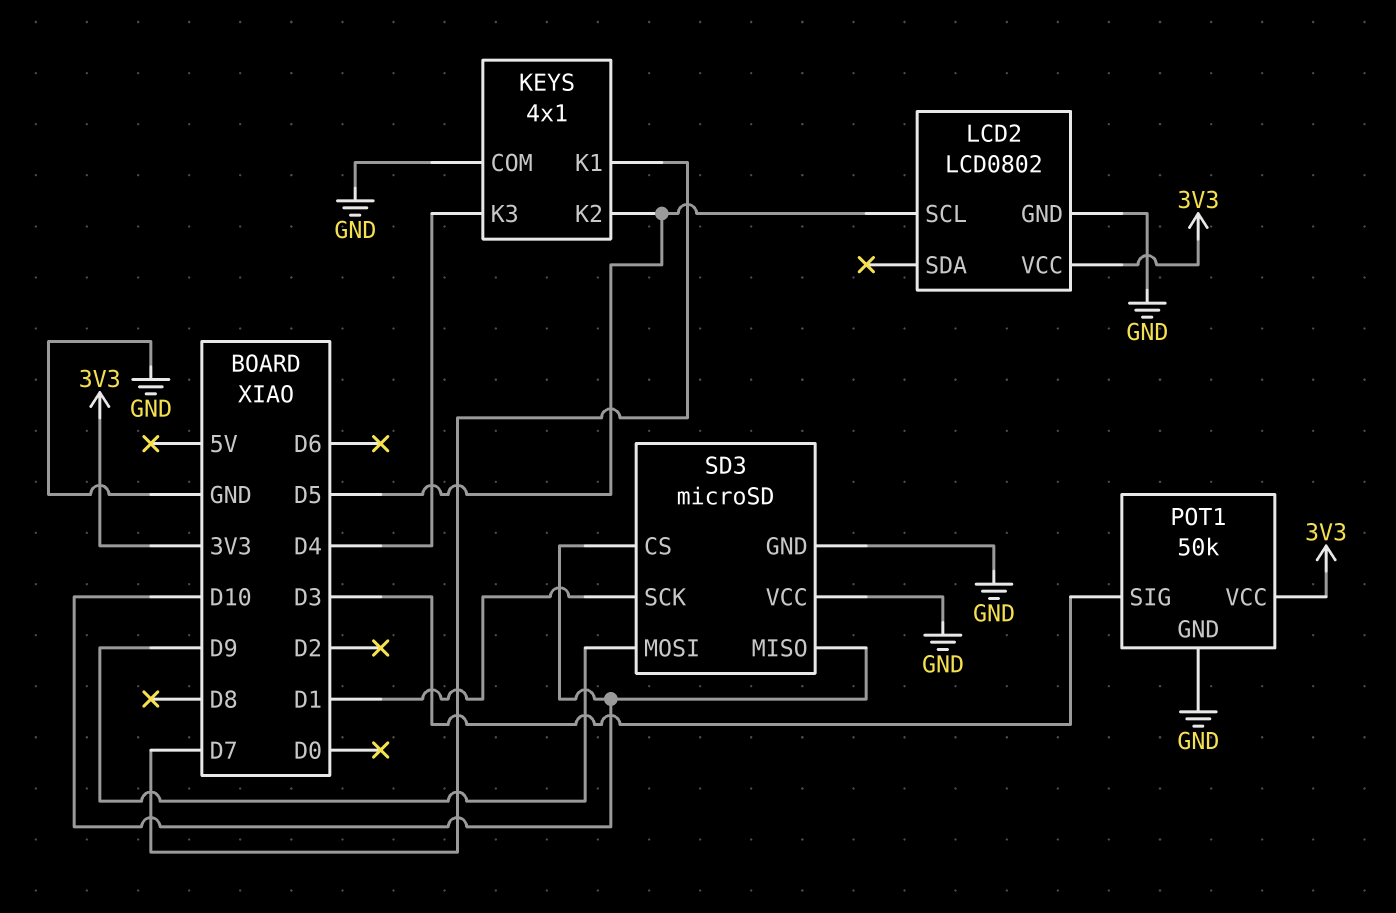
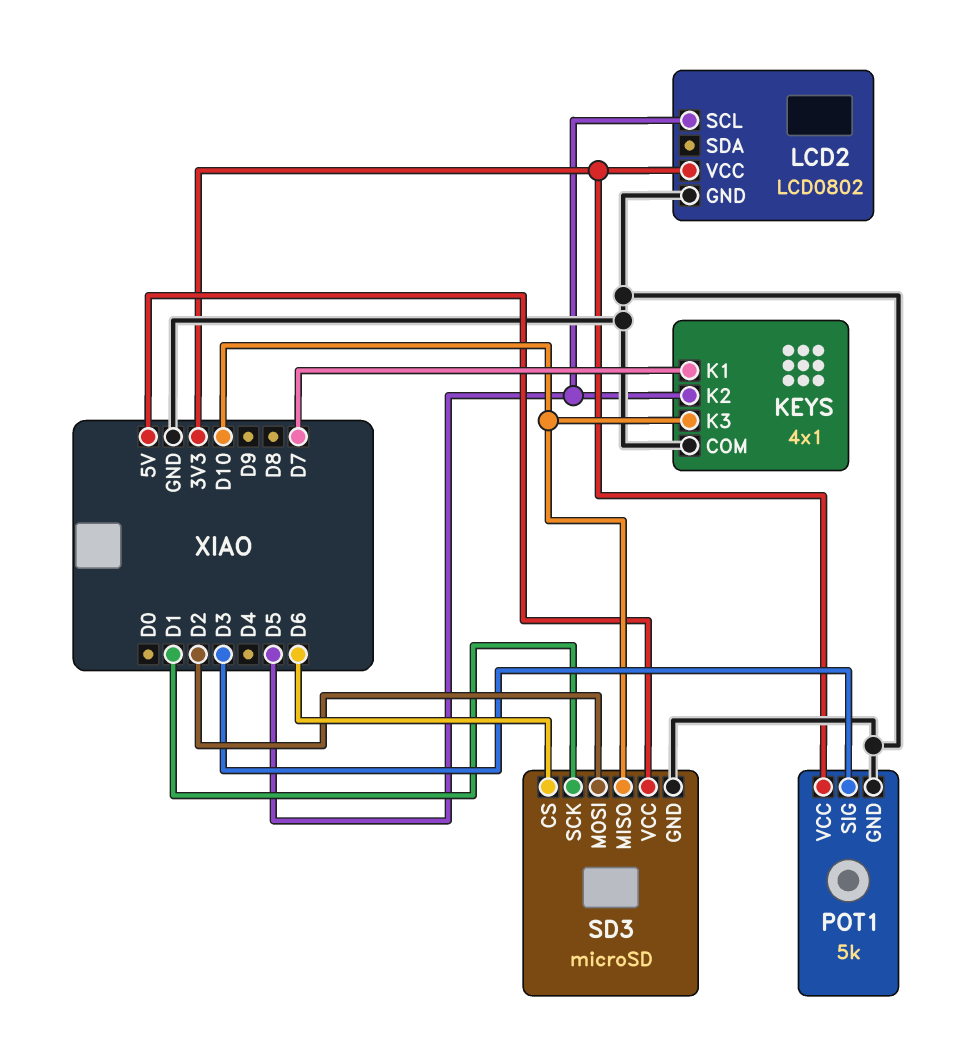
KEYS pin K3: D4 -> D10
POT1: 50k -> 5k
SD3 pin CS: D10 -> D6
SD3 pin MOSI: D9 -> D2
SD3 pin VCC: GND -> 5V

